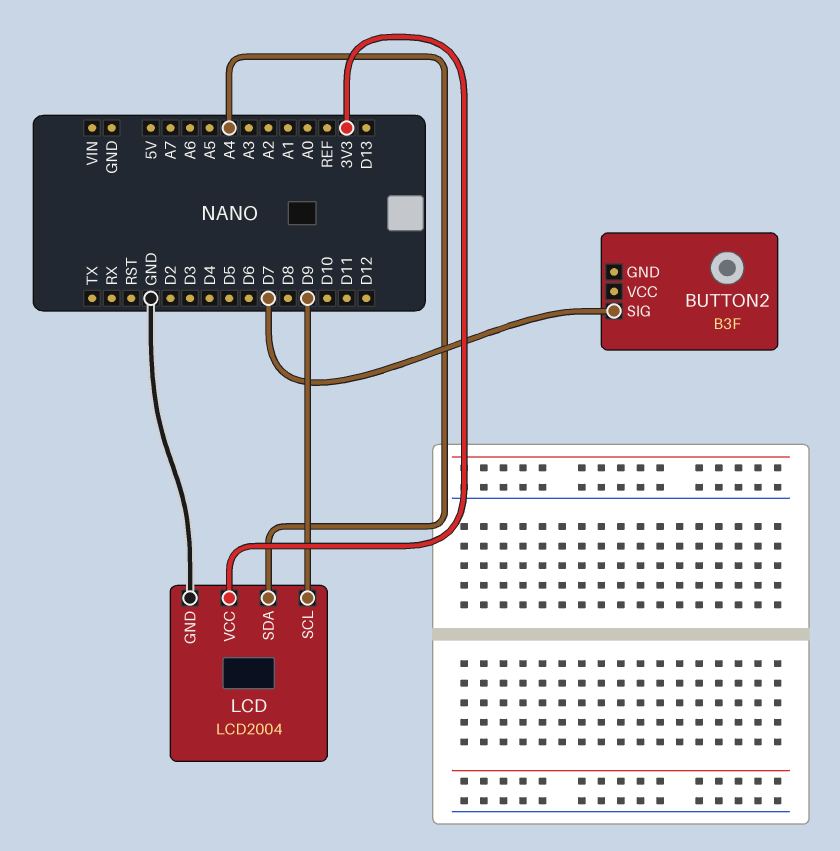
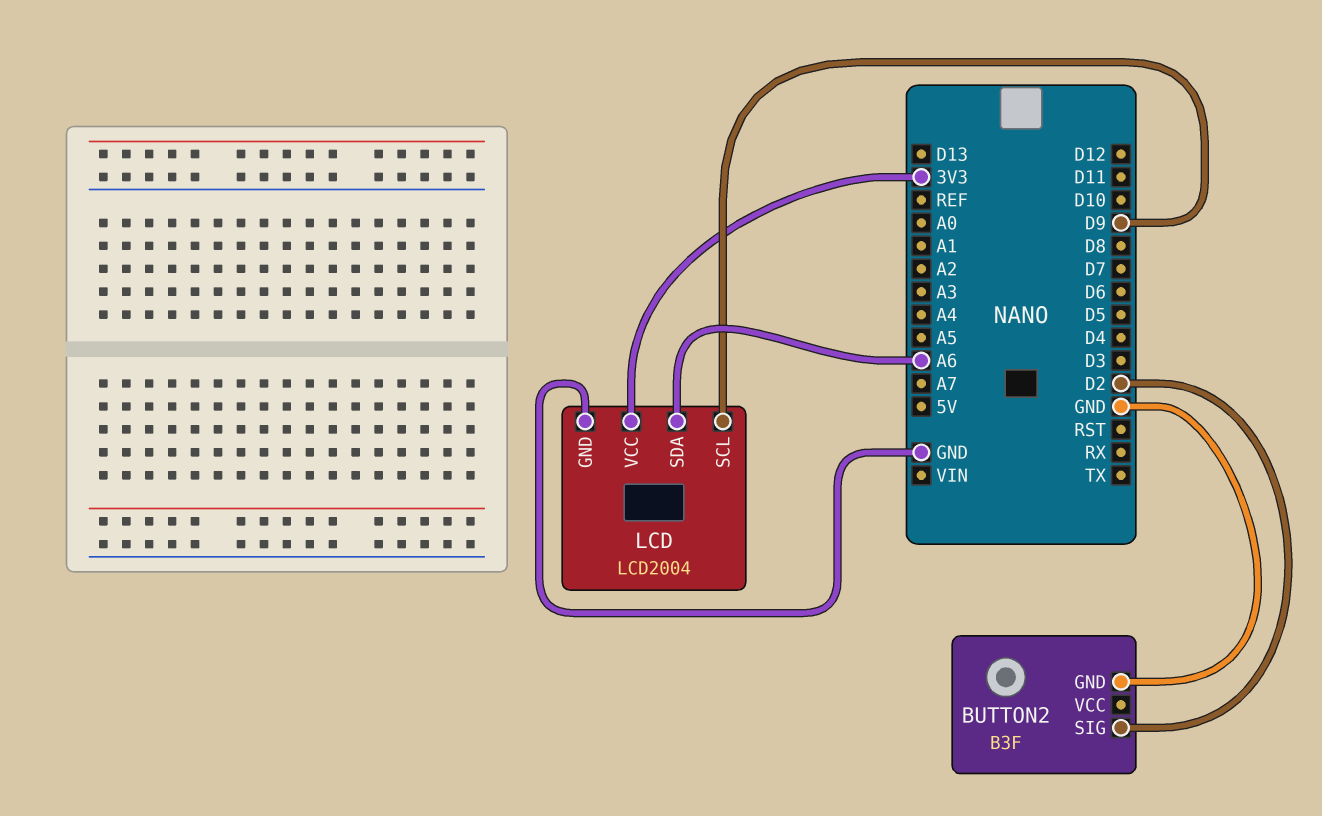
BUTTON2 pin GND: none -> GND
BUTTON2 pin SIG: D7 -> D2
LCD pin SDA: A4 -> A6

